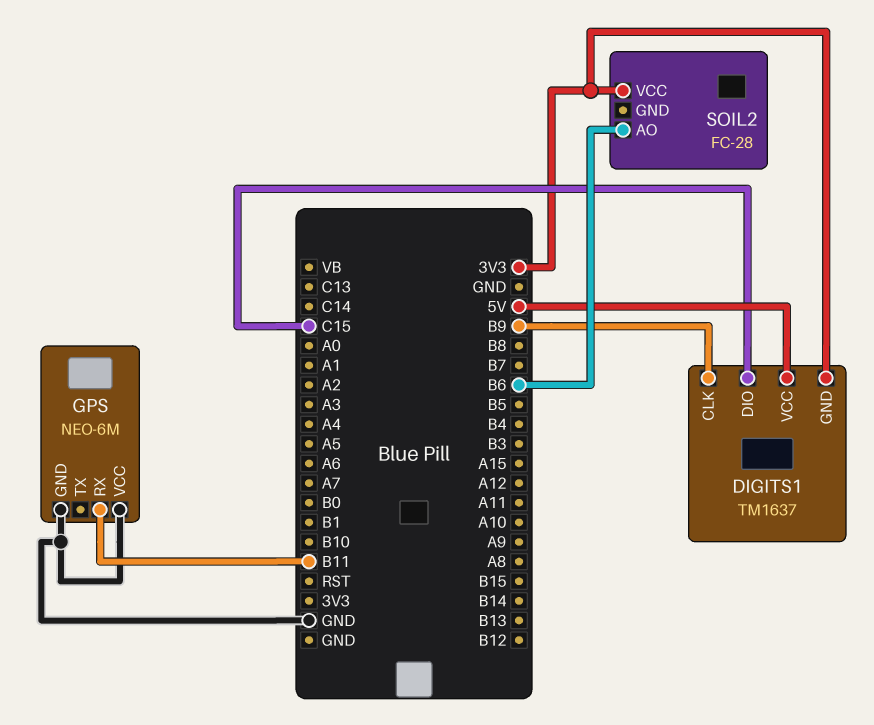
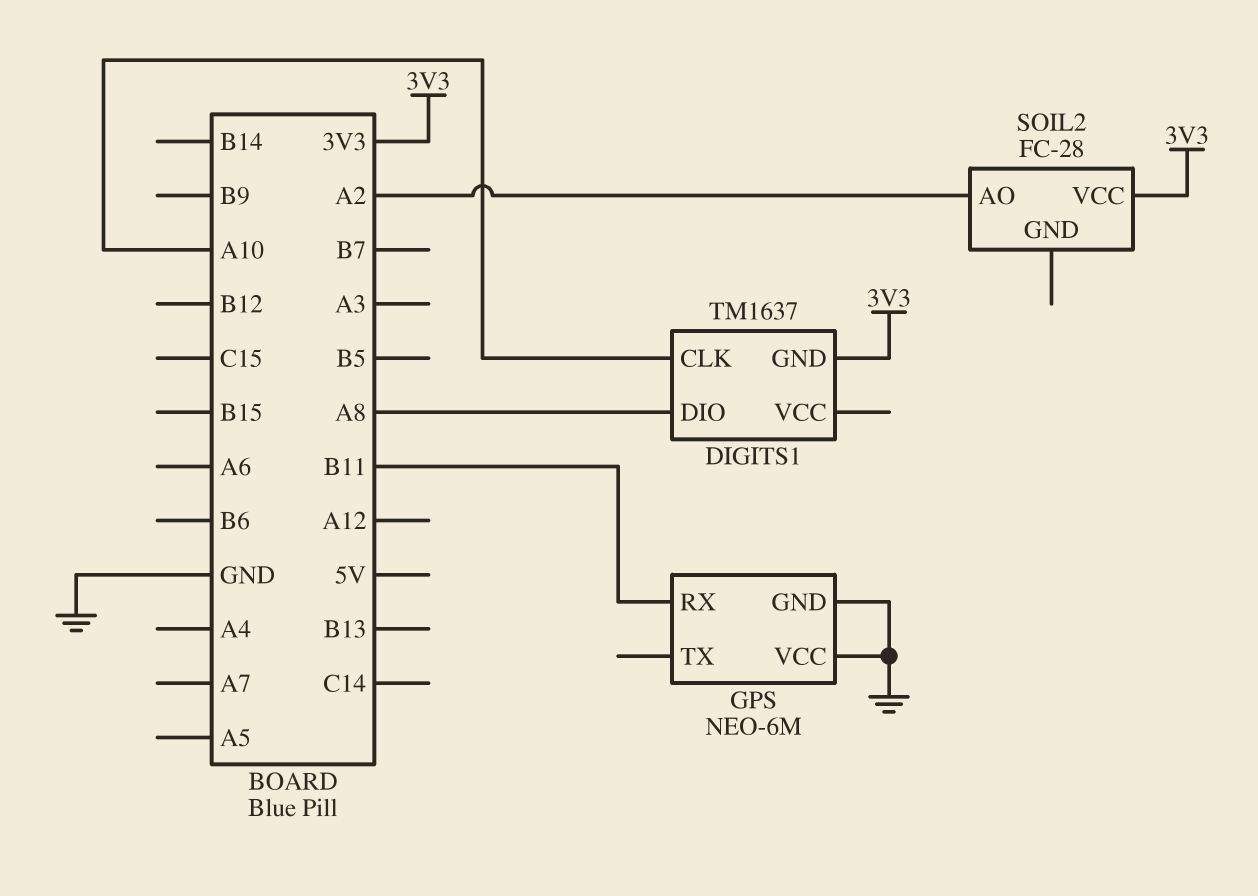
DIGITS1 pin CLK: B9 -> A10
DIGITS1 pin DIO: C15 -> A8
DIGITS1 pin VCC: 5V -> none
SOIL2 pin AO: B6 -> A2

